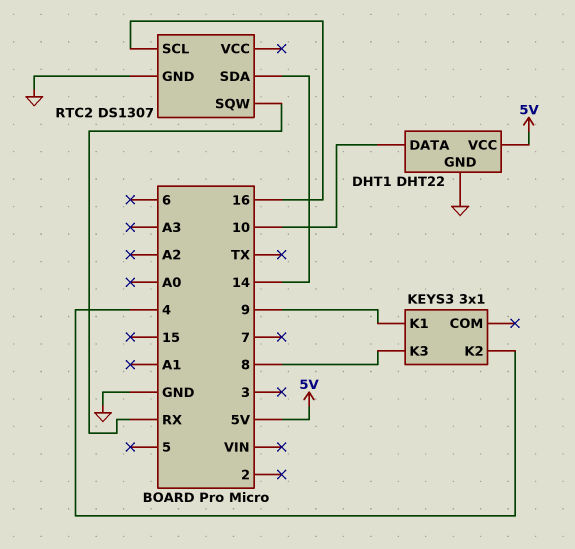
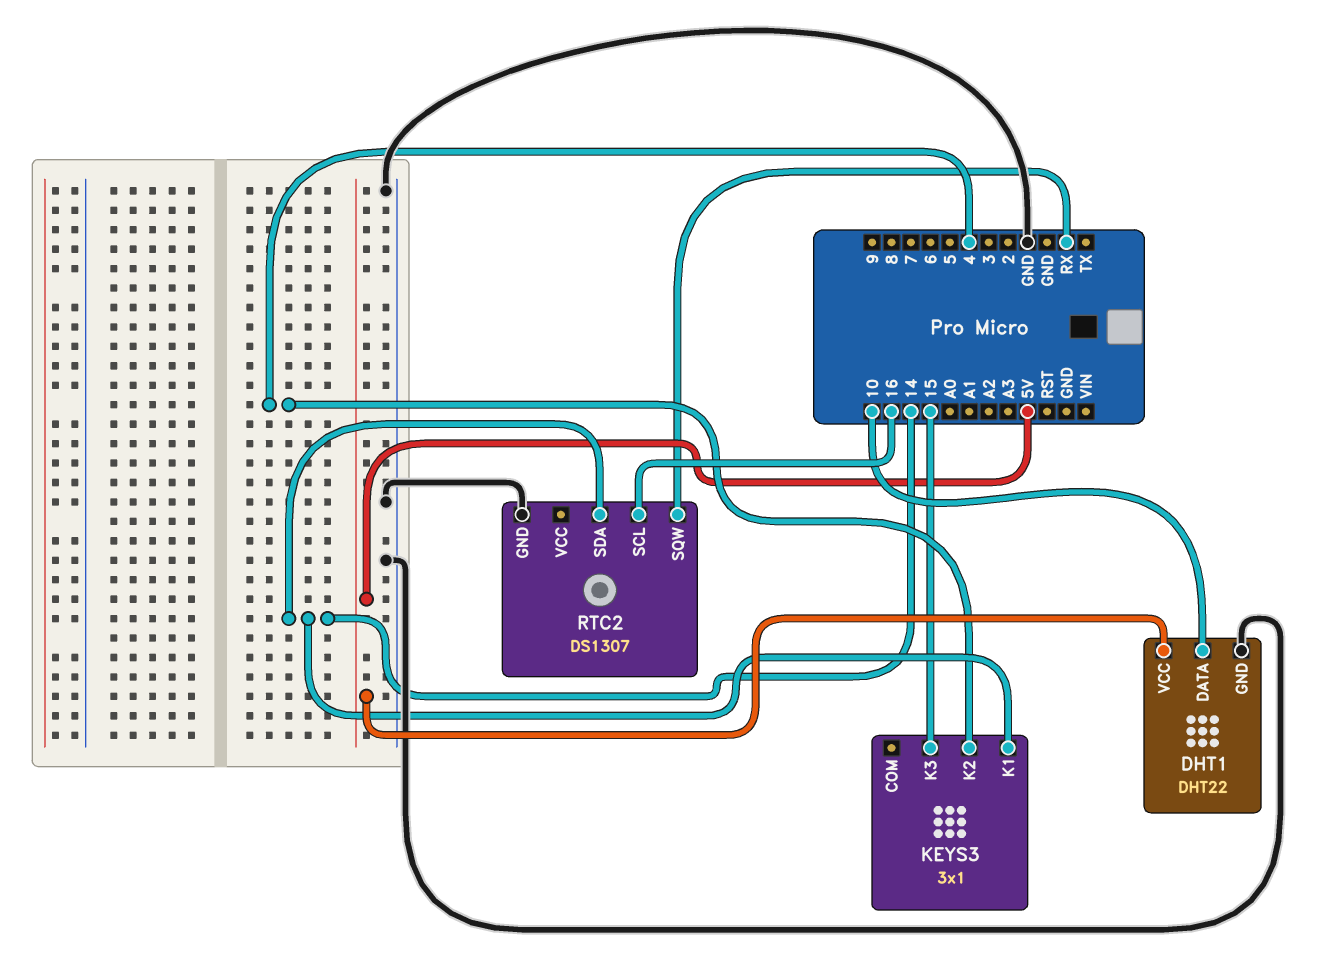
KEYS3 pin K1: 9 -> 14
KEYS3 pin K3: 8 -> 15

